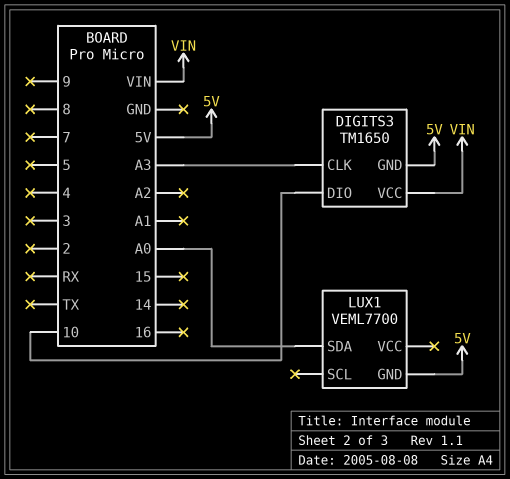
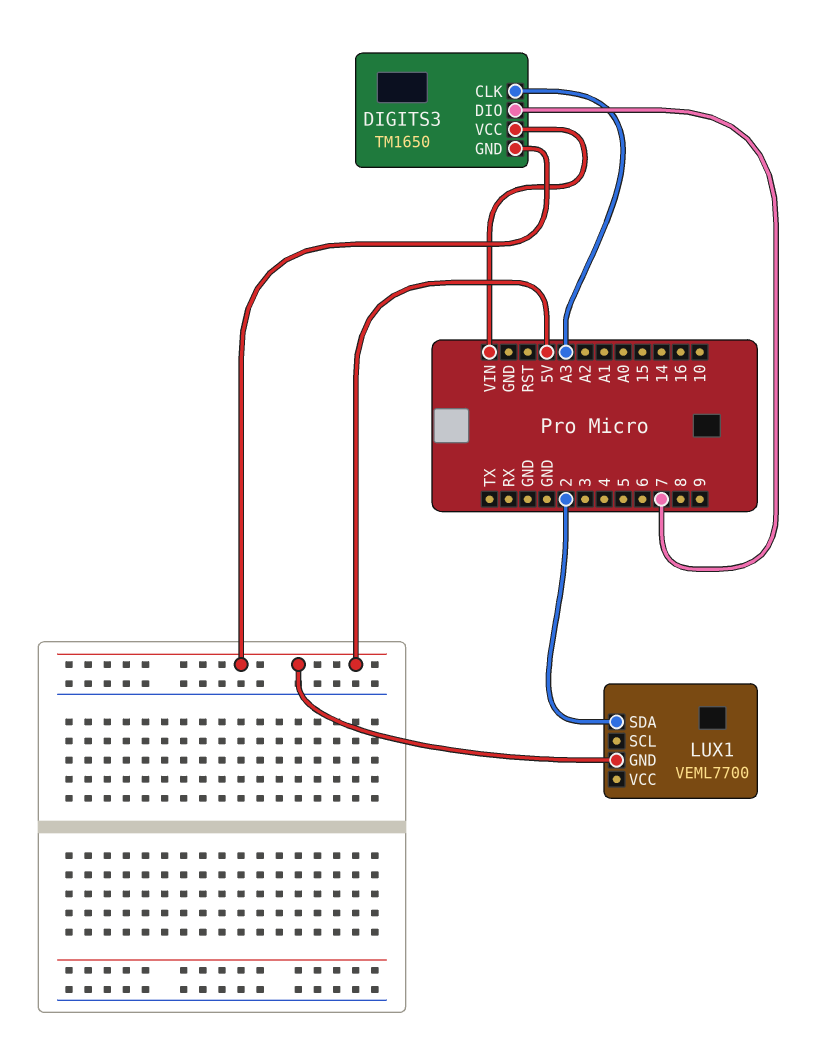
DIGITS3 pin DIO: 10 -> 7
LUX1 pin SDA: A0 -> 2

